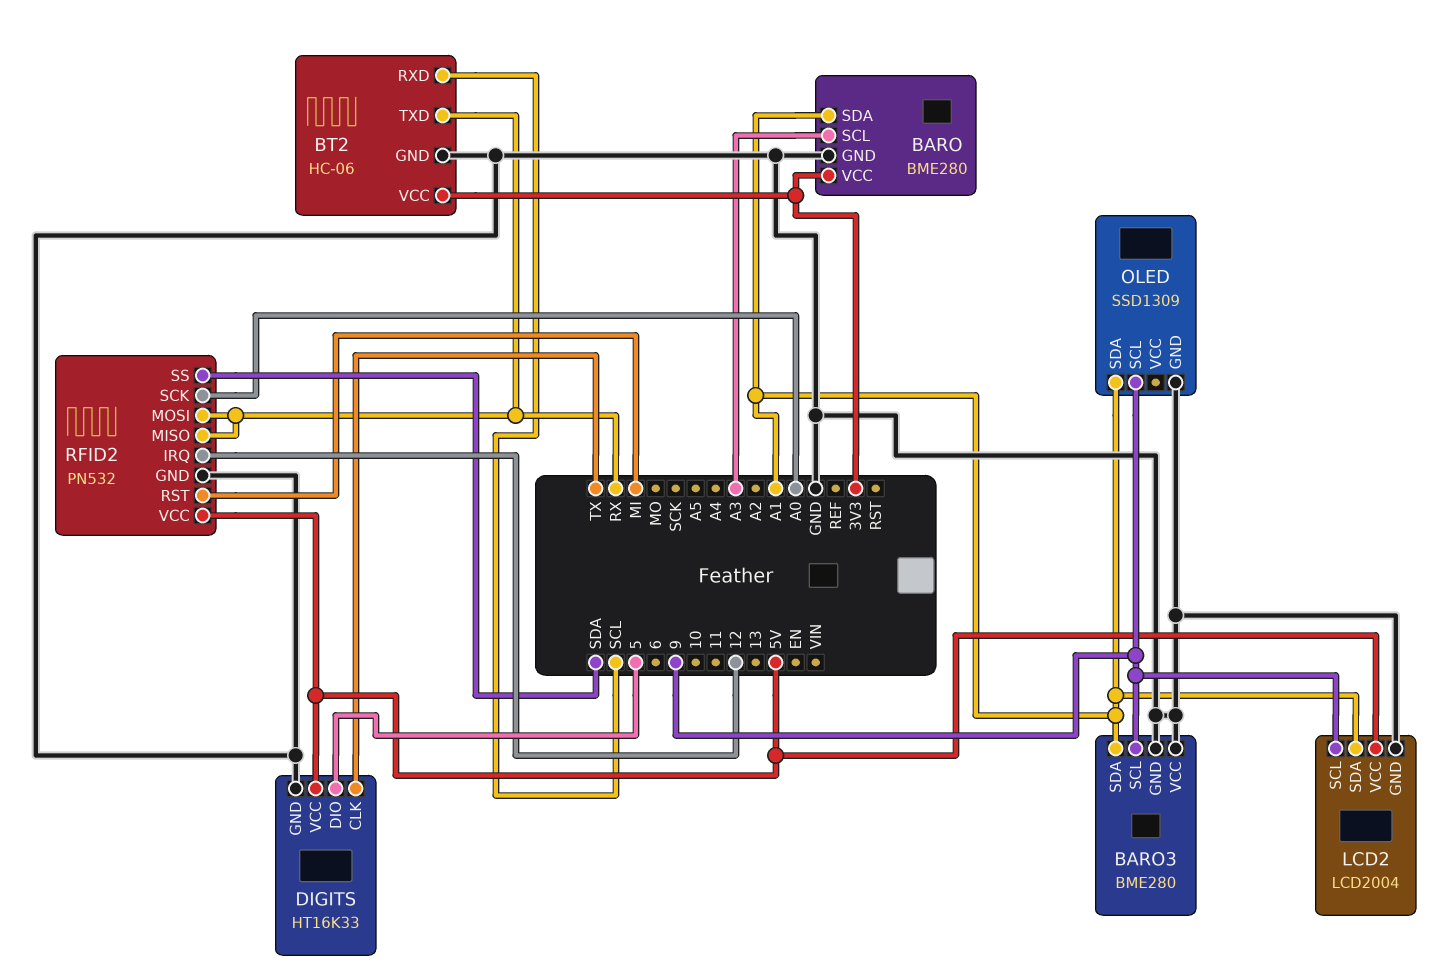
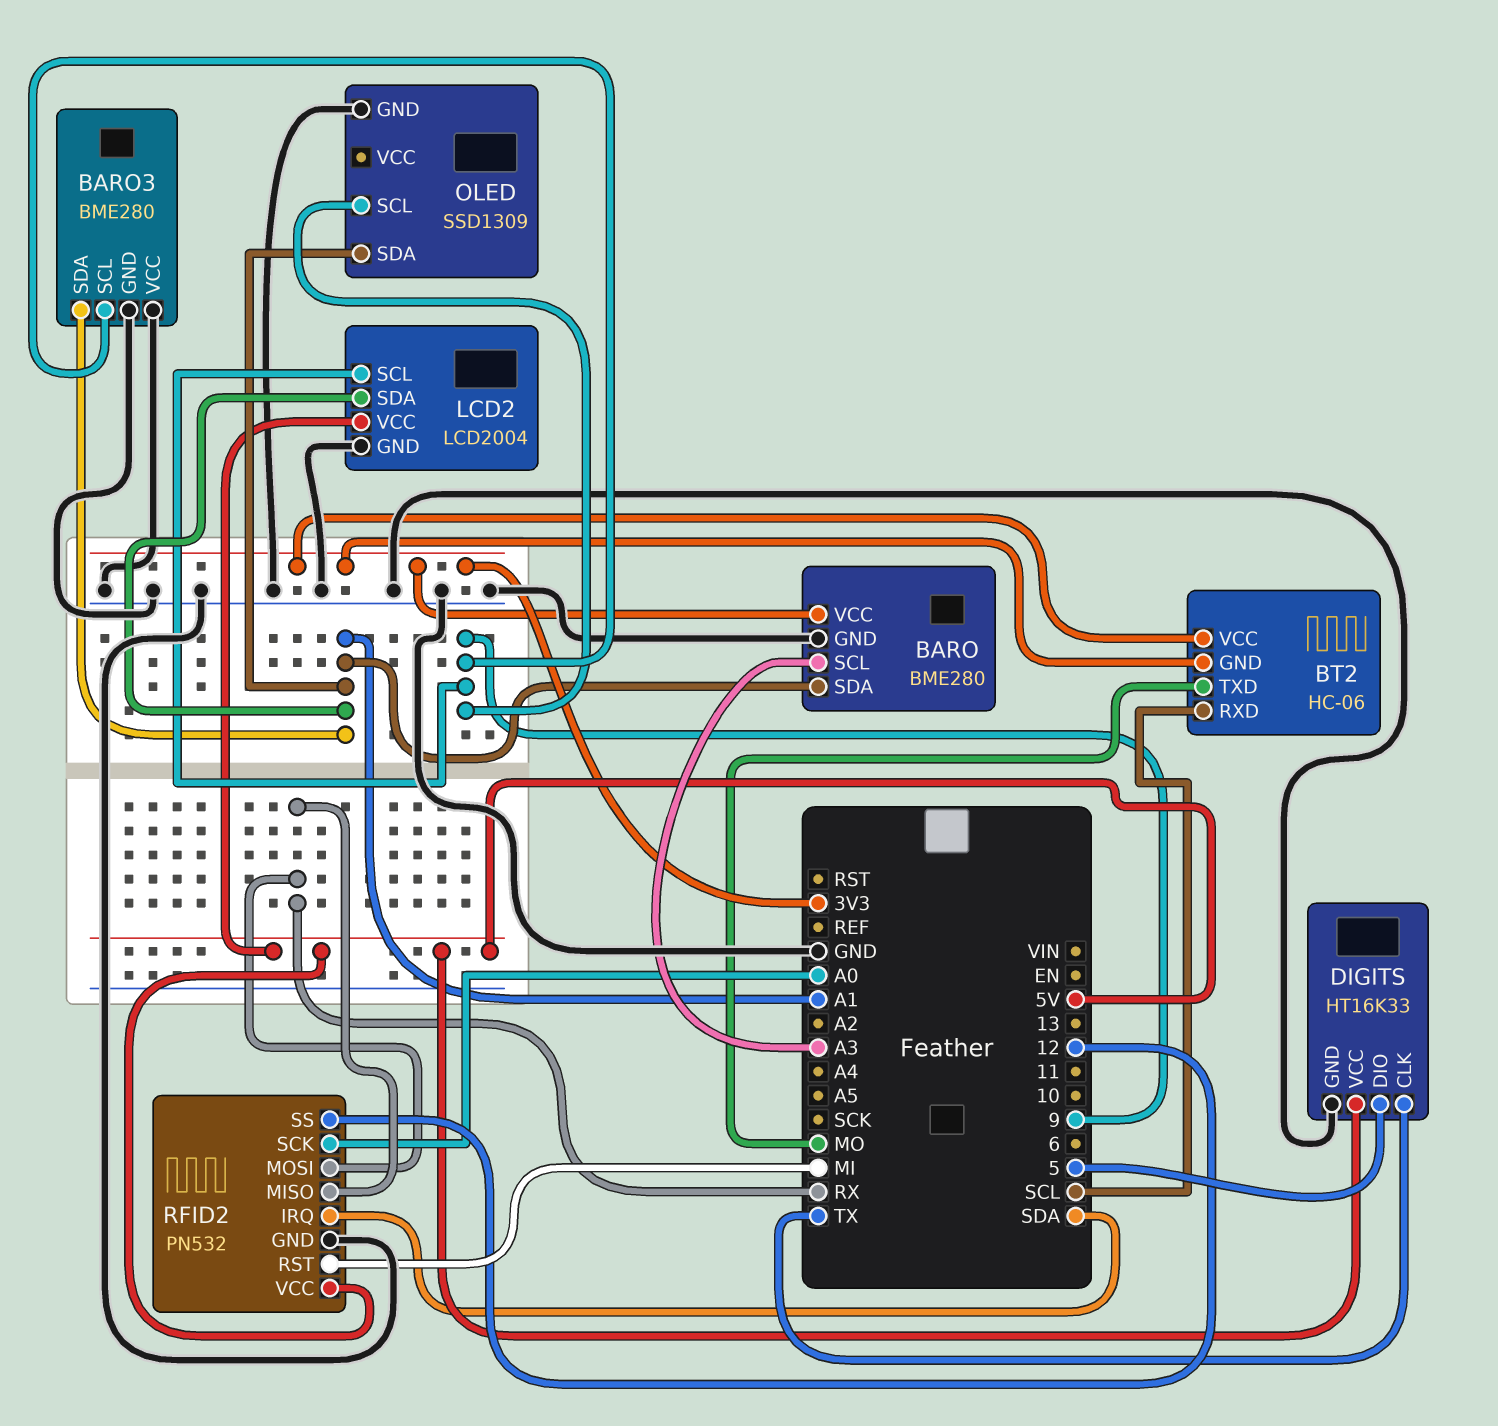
BT2 pin GND: GND -> 3V3
BT2 pin TXD: RX -> MO
RFID2 pin IRQ: 12 -> SDA
RFID2 pin SS: SDA -> 12

